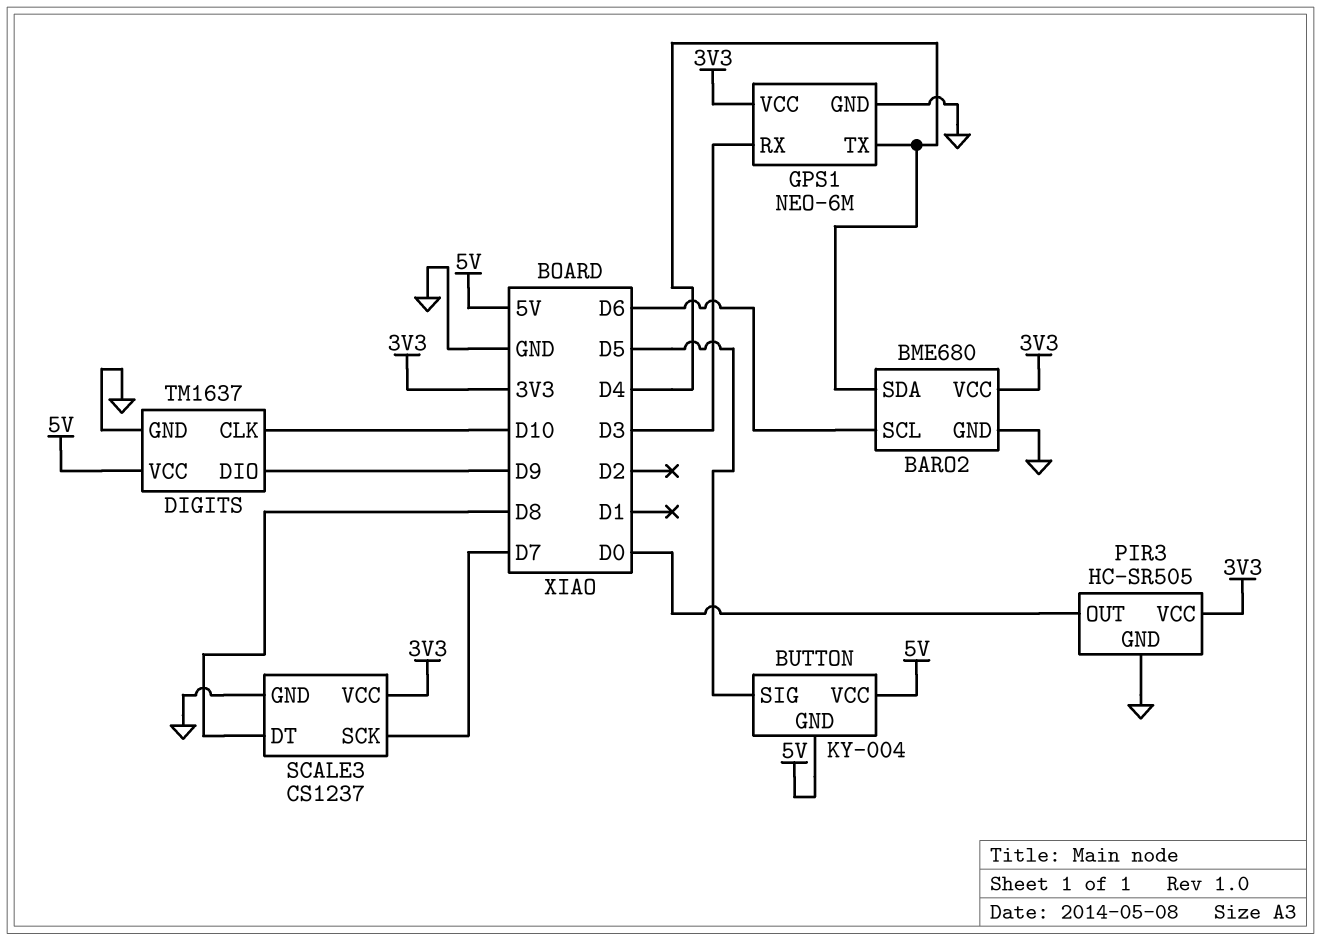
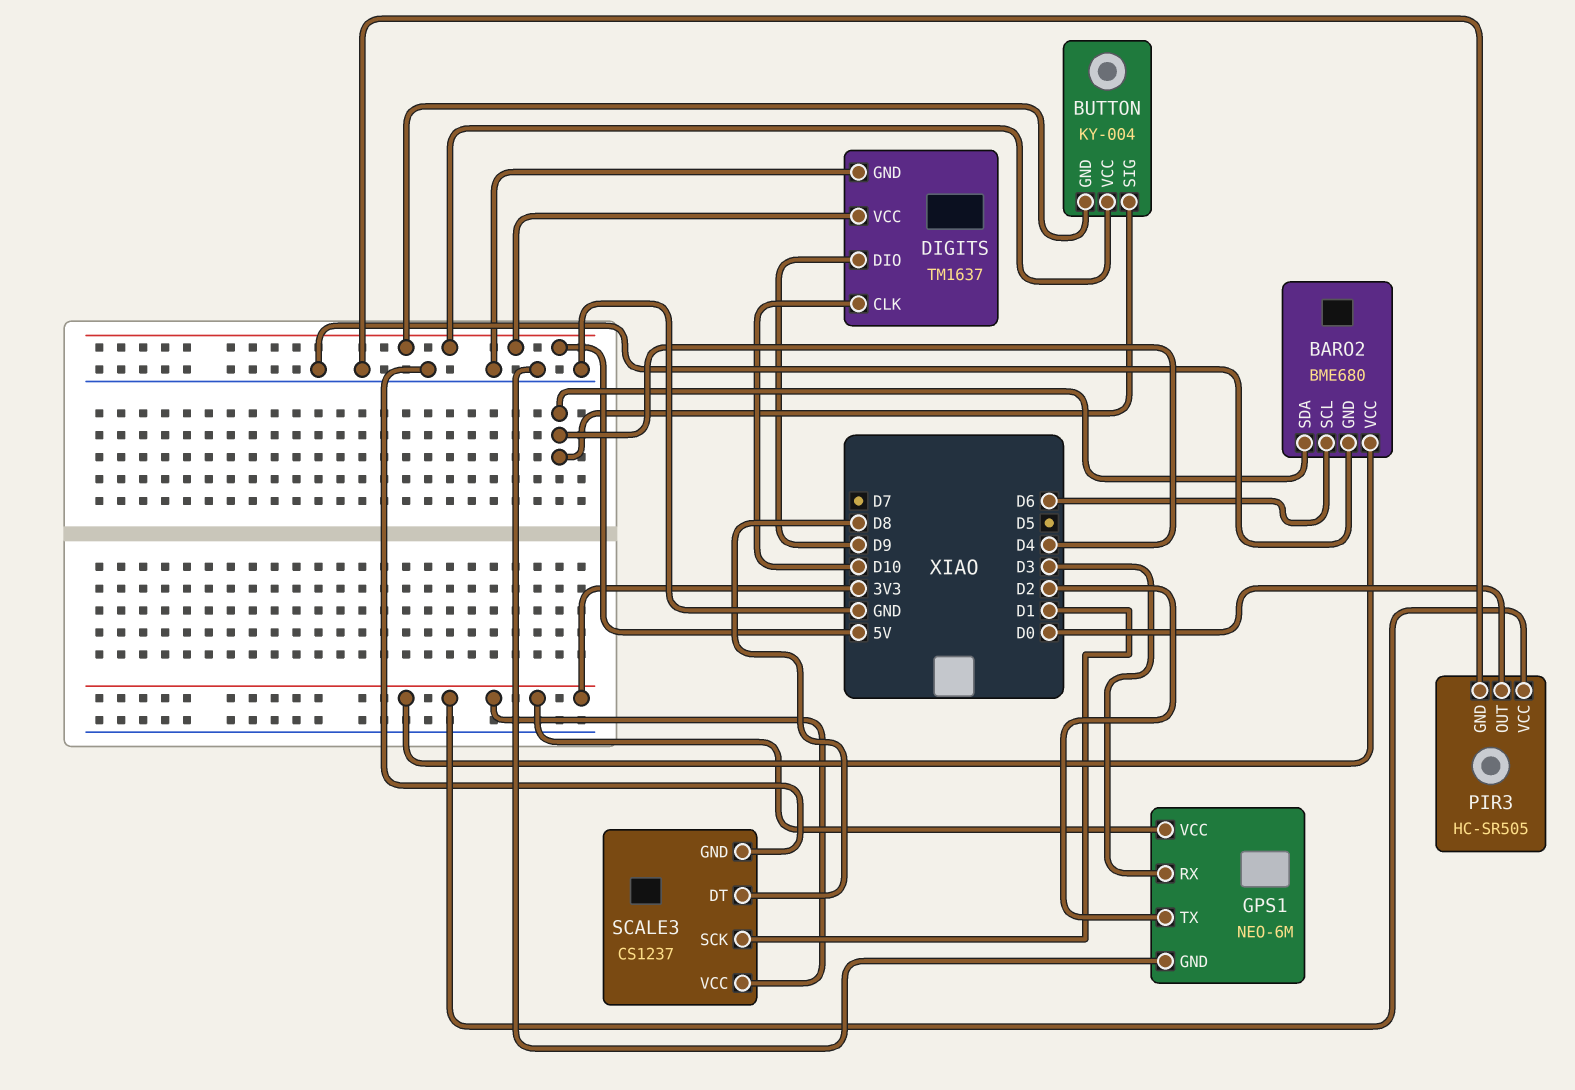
BUTTON pin SIG: D5 -> D4
GPS1 pin TX: D4 -> D2
SCALE3 pin SCK: D7 -> D1

